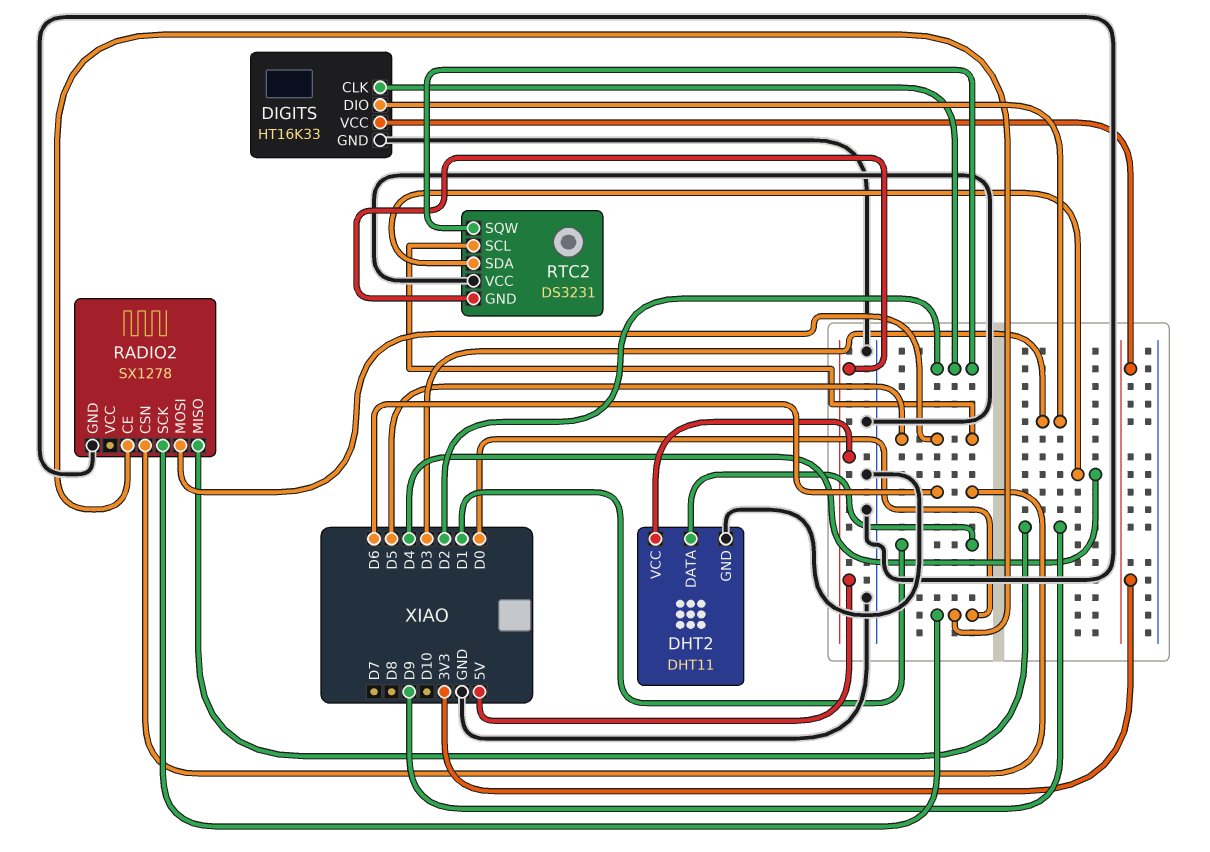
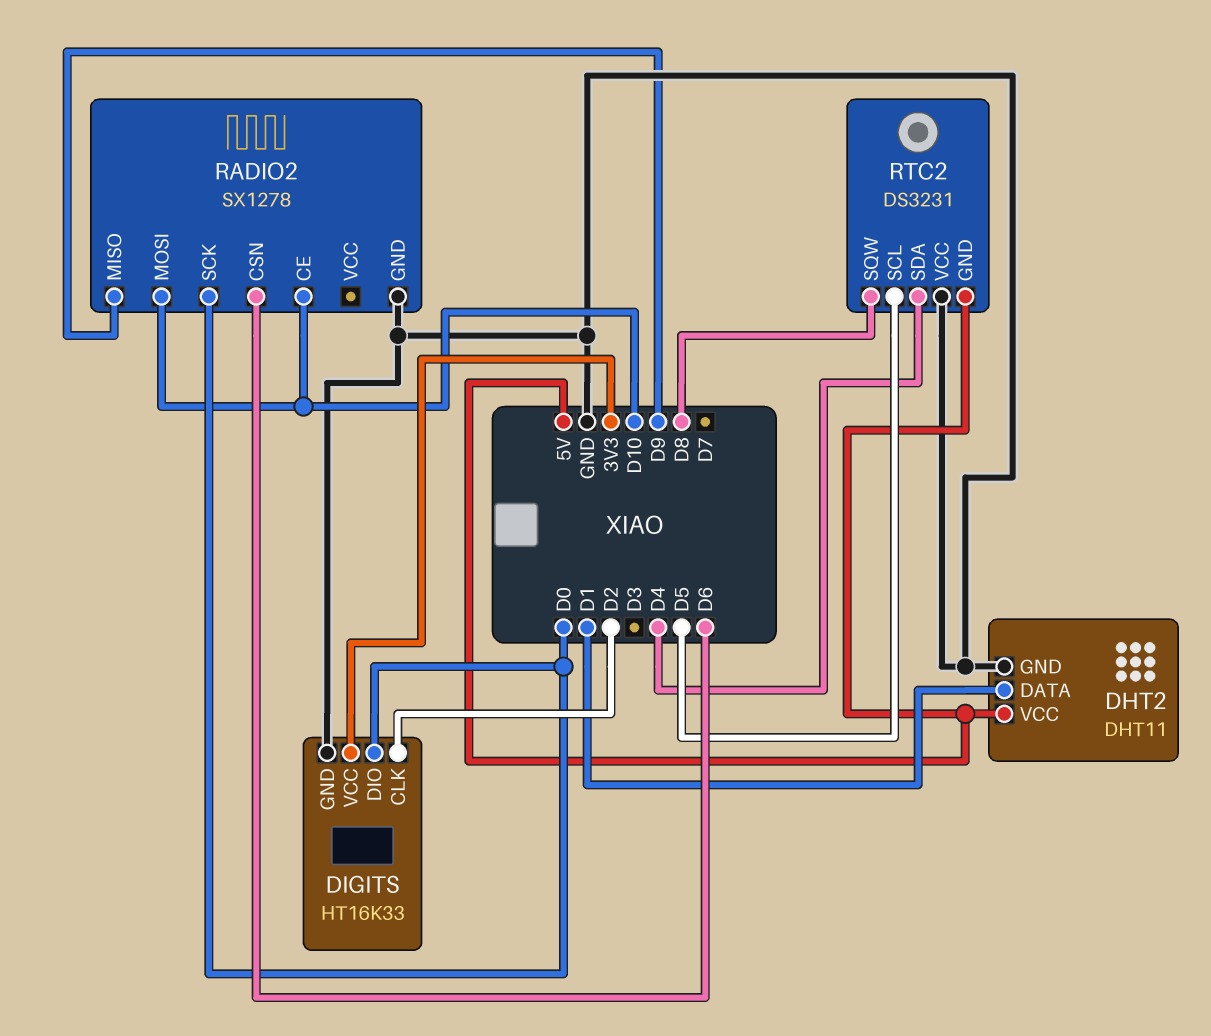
DIGITS pin DIO: D3 -> D0
RADIO2 pin CE: D0 -> D10
RADIO2 pin MOSI: D5 -> D10
RTC2 pin SQW: D2 -> D8

